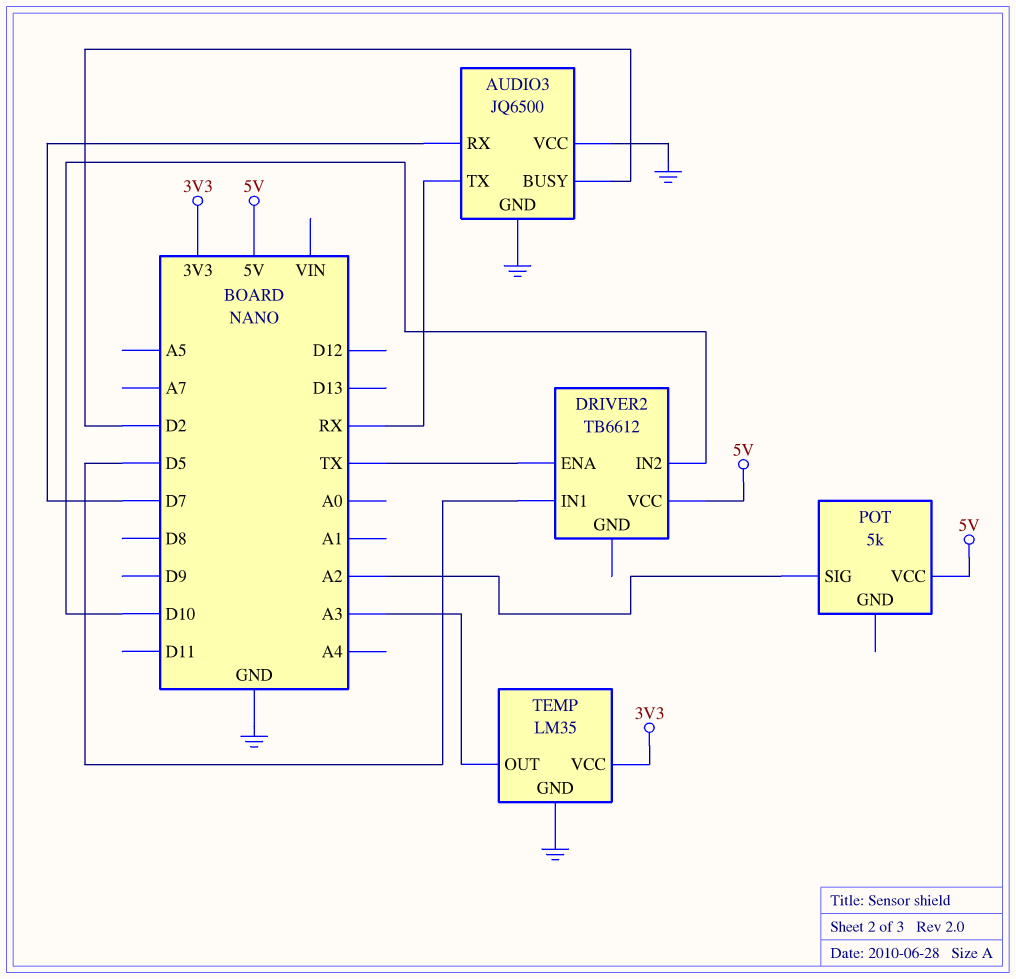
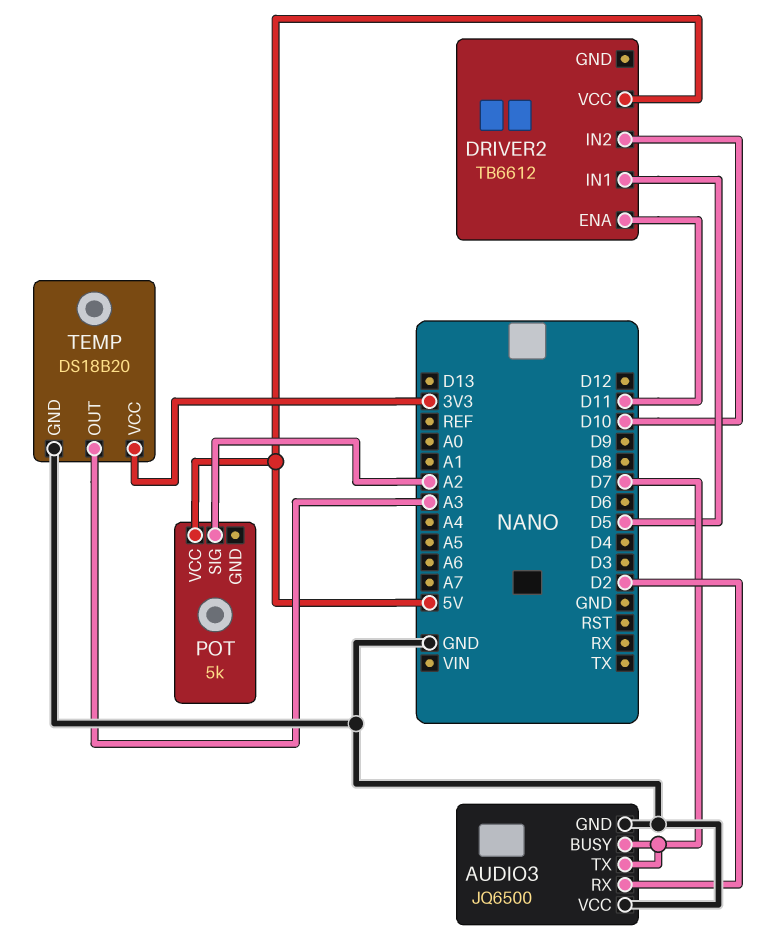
AUDIO3 pin BUSY: D2 -> D7
AUDIO3 pin RX: D7 -> D2
AUDIO3 pin TX: RX -> D7
DRIVER2 pin ENA: TX -> D11
TEMP: LM35 -> DS18B20

